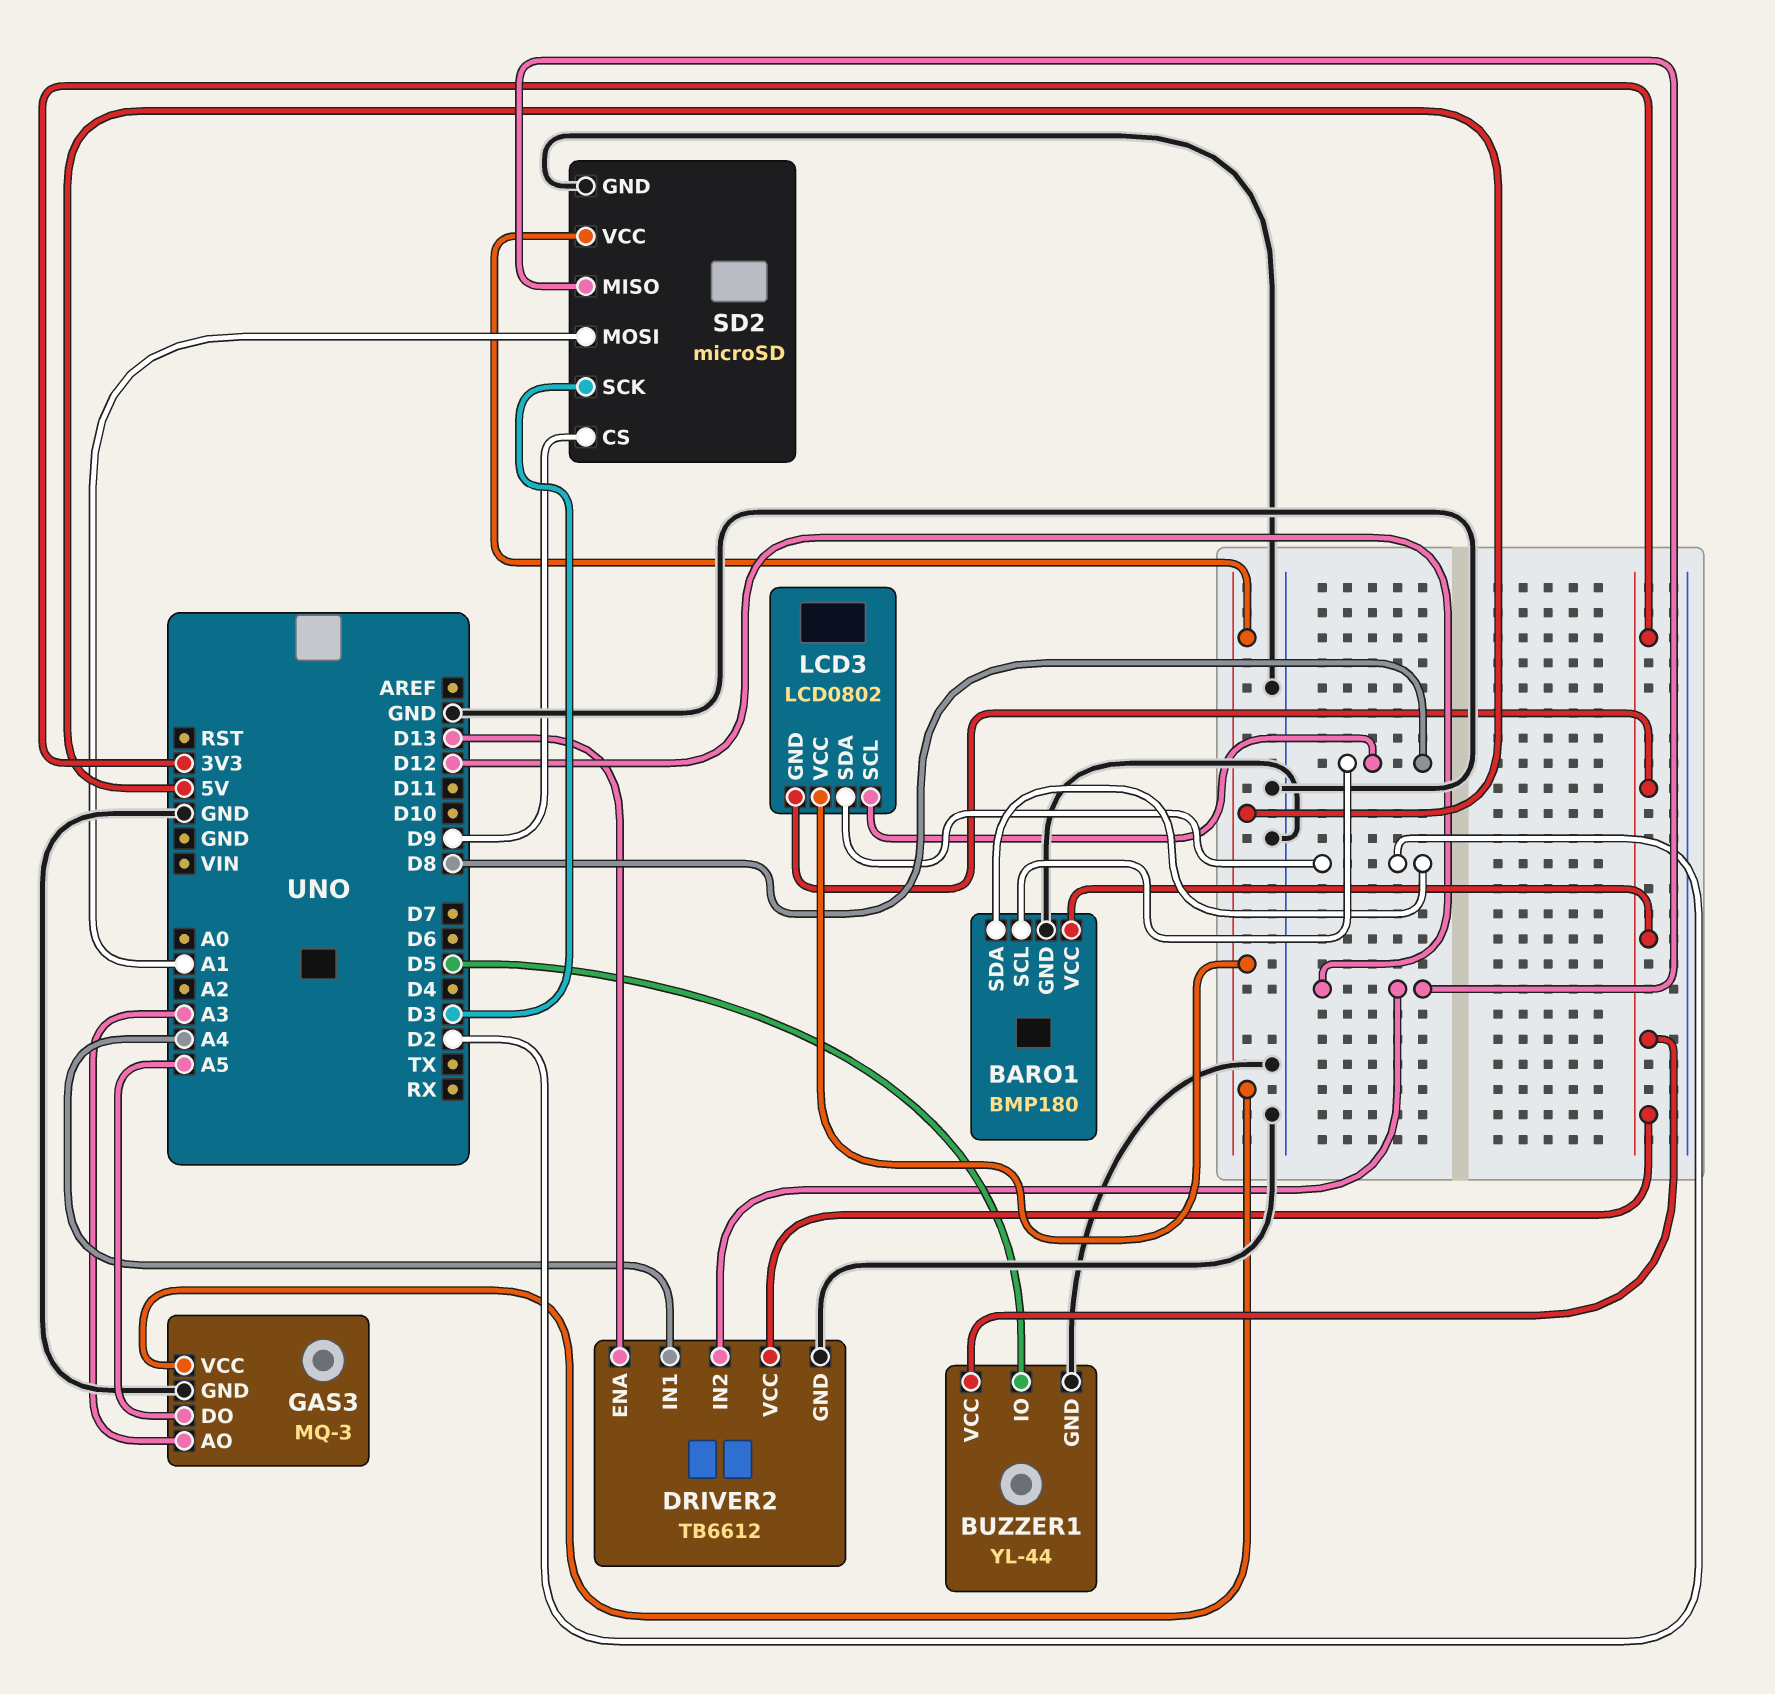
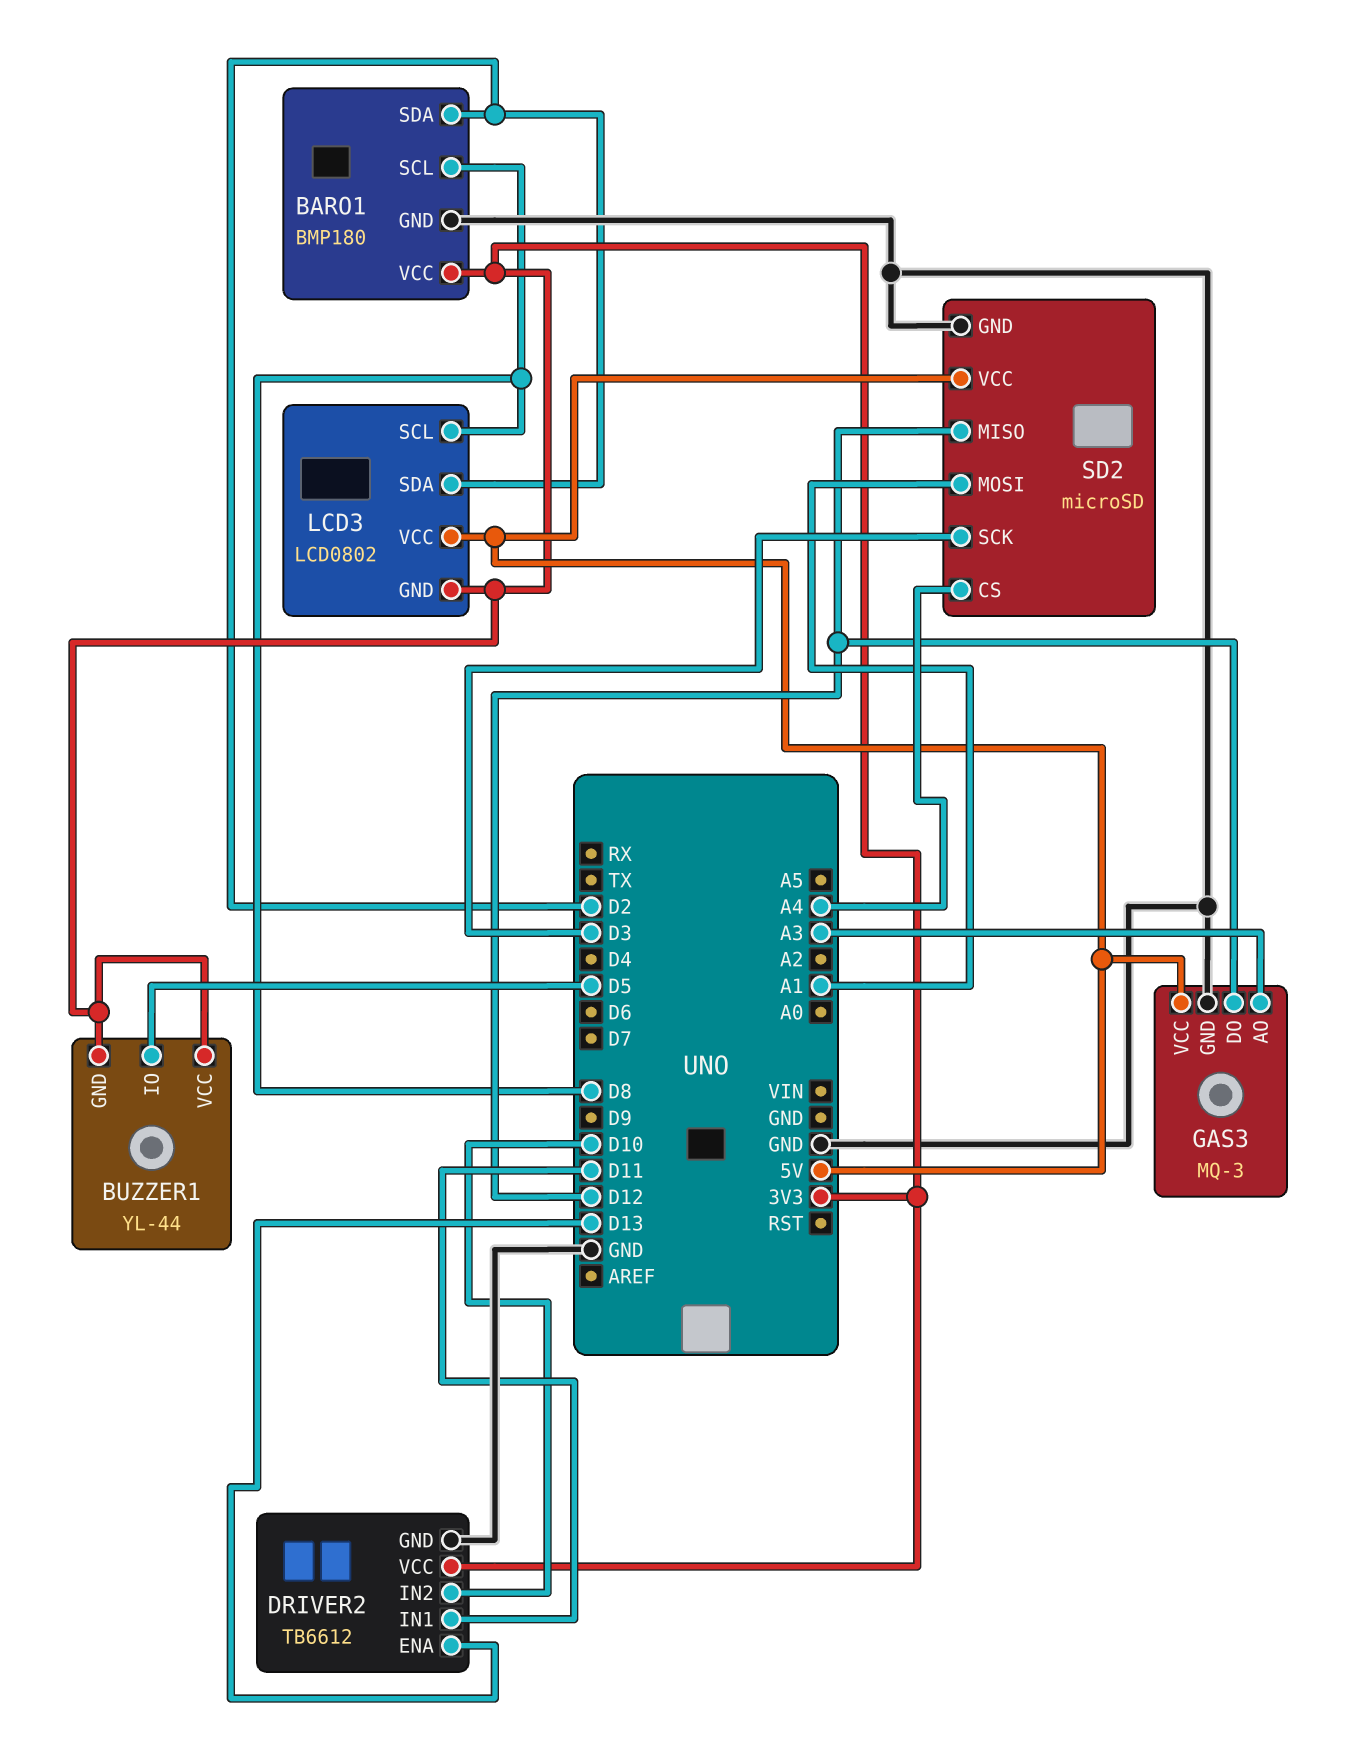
BUZZER1 pin GND: GND -> 3V3
DRIVER2 pin IN1: A4 -> D11
DRIVER2 pin IN2: D12 -> D10
GAS3 pin DO: A5 -> D12
SD2 pin CS: D9 -> A4

